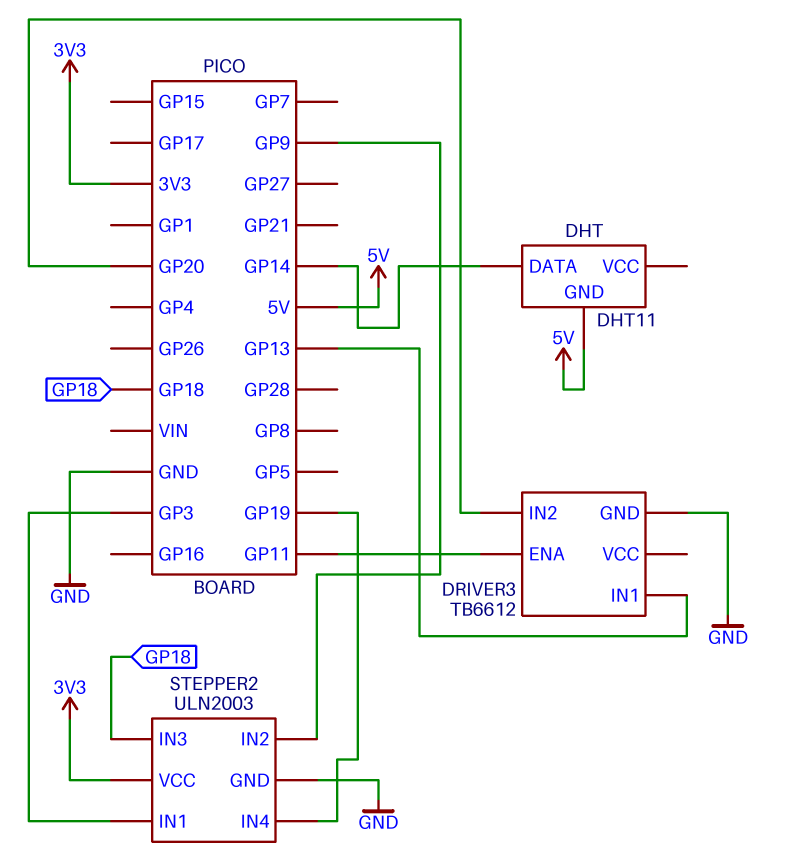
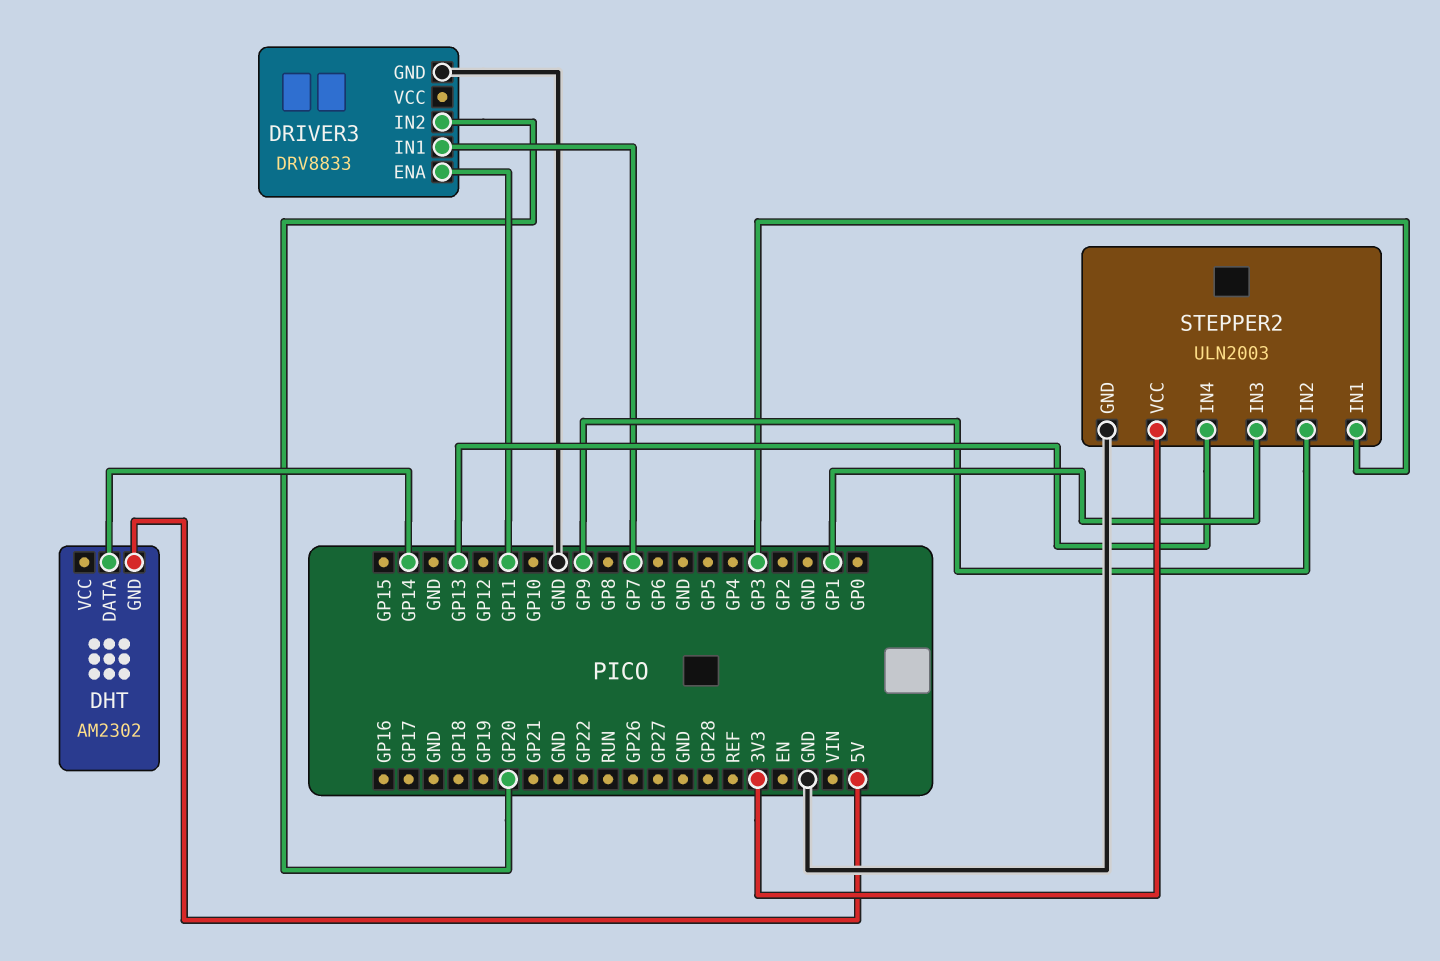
DHT: DHT11 -> AM2302
DRIVER3: TB6612 -> DRV8833
DRIVER3 pin IN1: GP13 -> GP7
STEPPER2 pin IN3: GP18 -> GP1
STEPPER2 pin IN4: GP19 -> GP13

